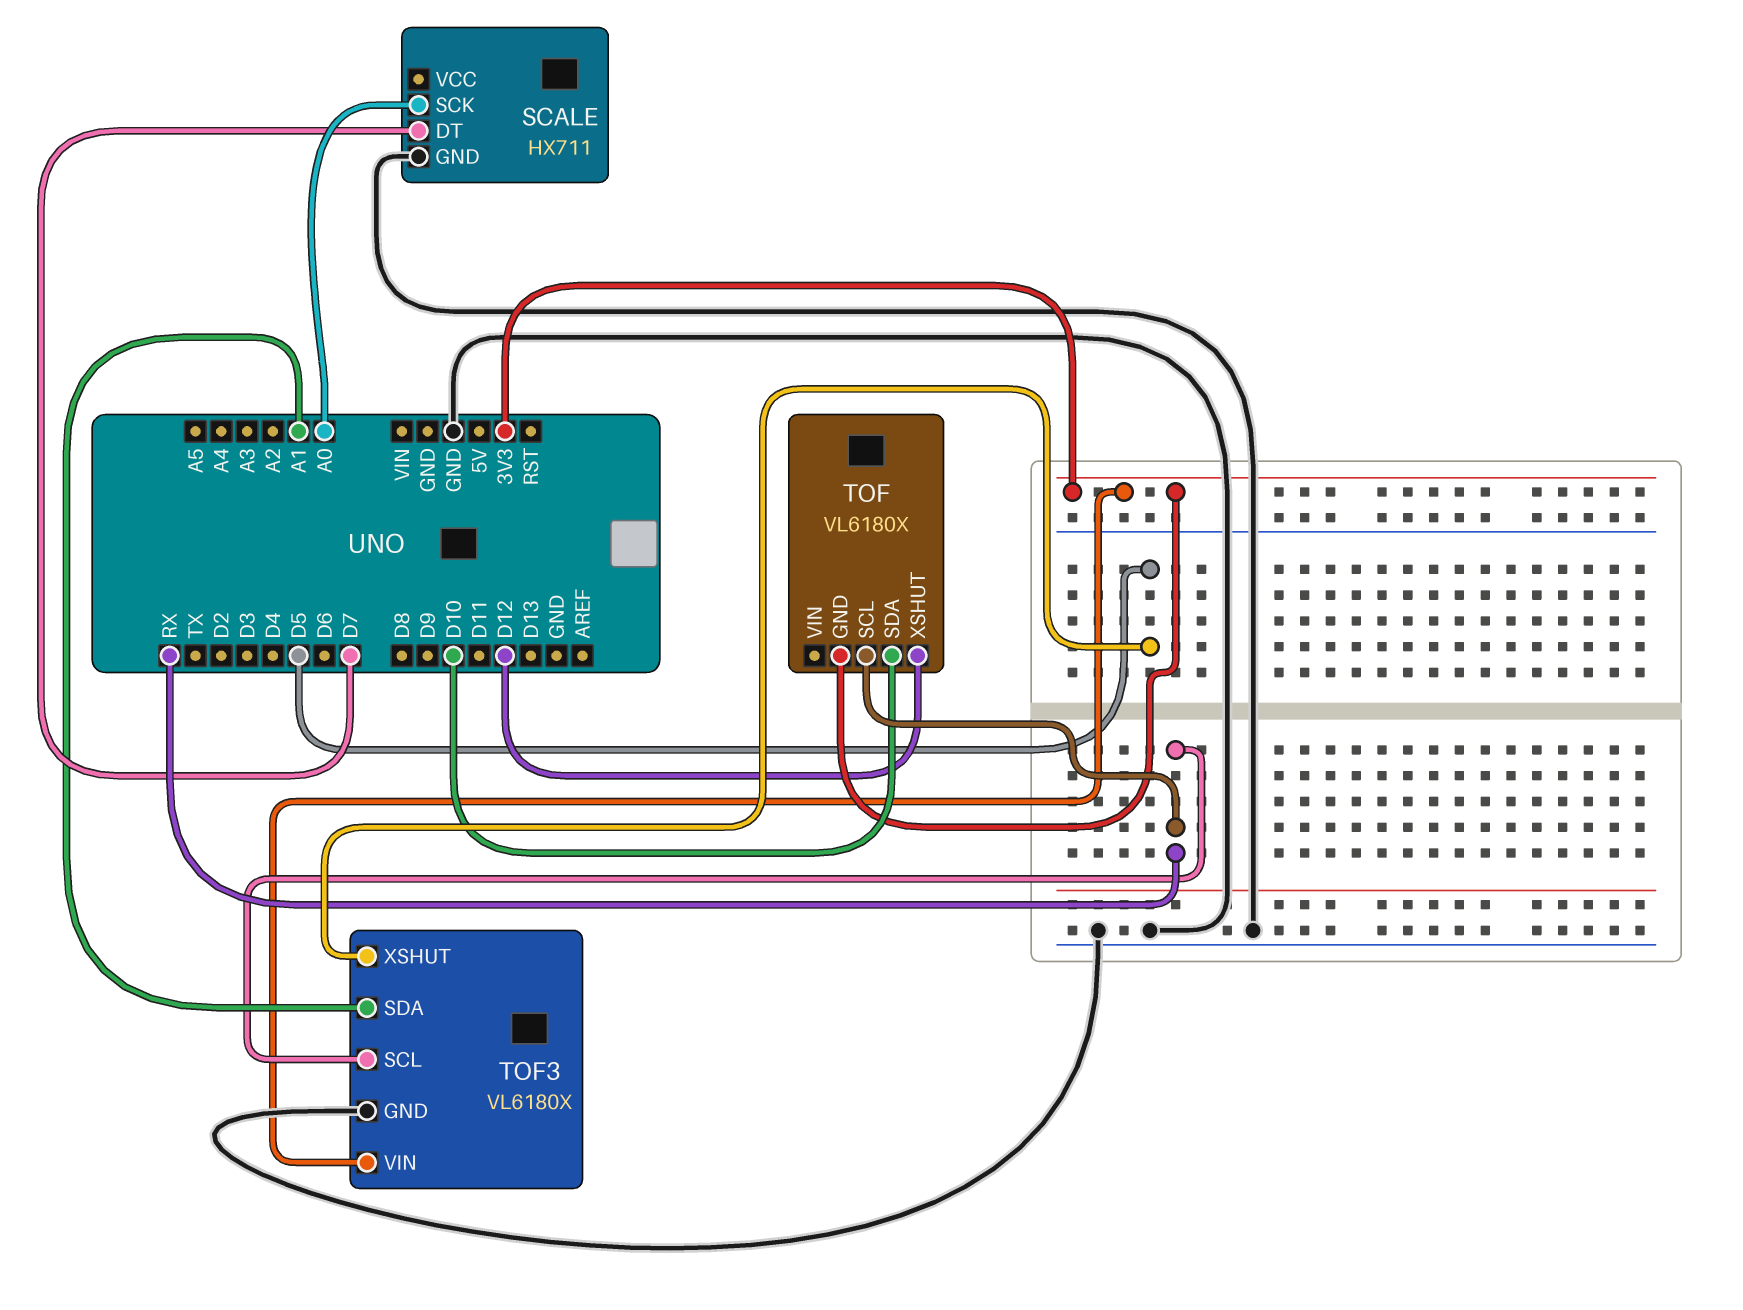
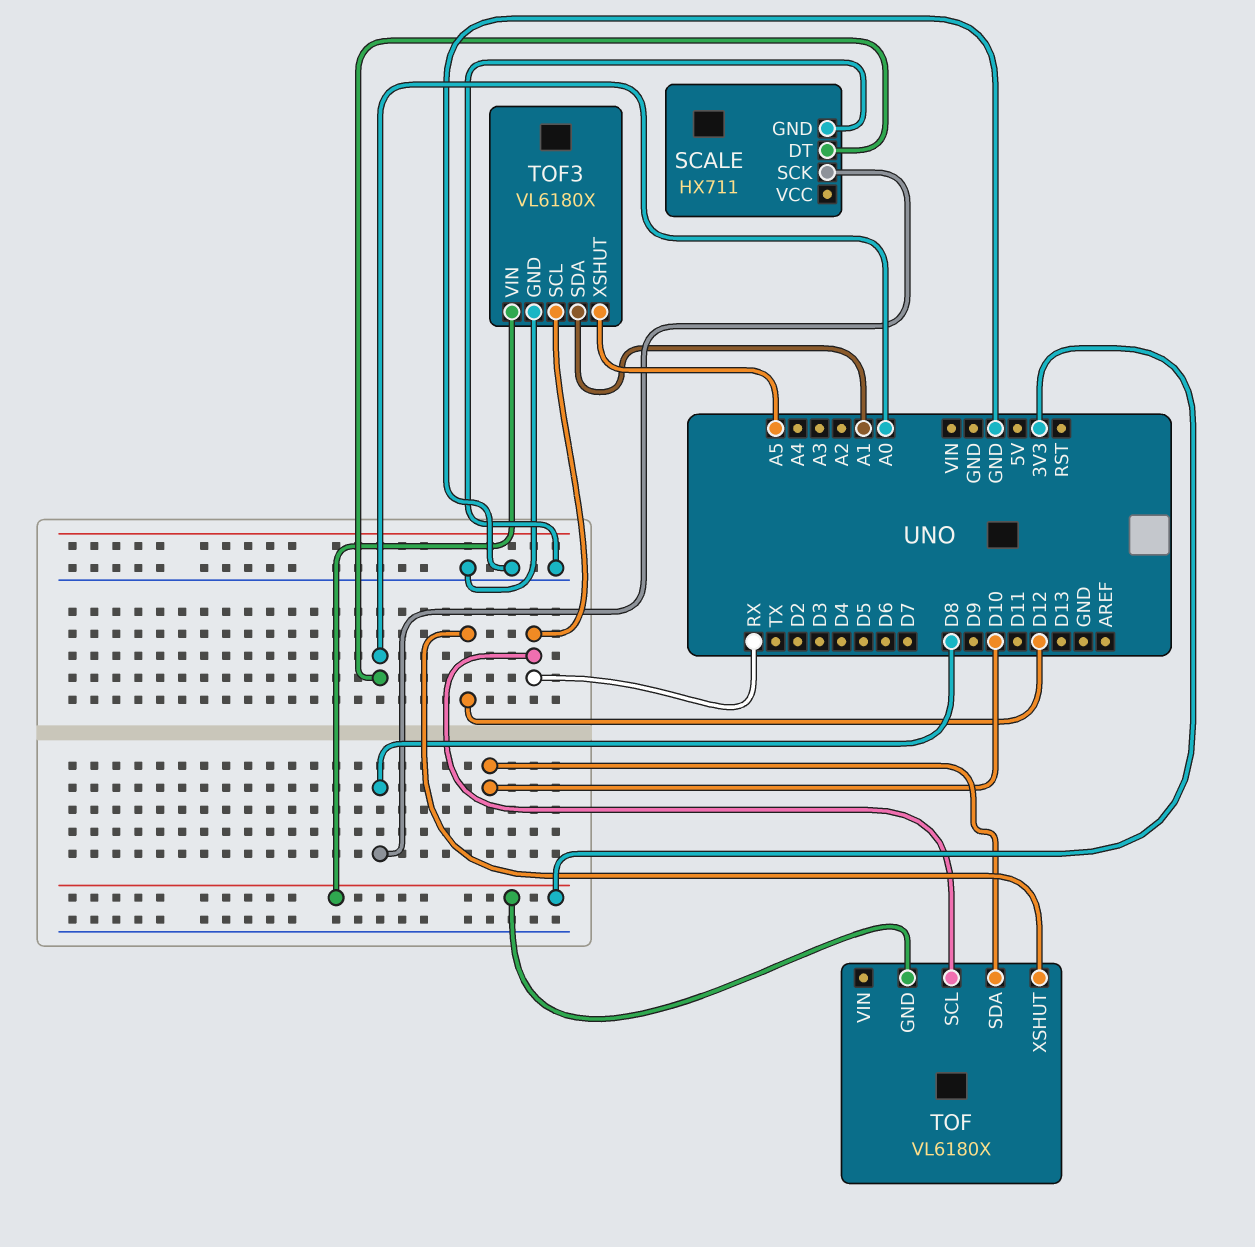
SCALE pin DT: D7 -> A0
SCALE pin SCK: A0 -> D8
TOF3 pin XSHUT: D5 -> A5

